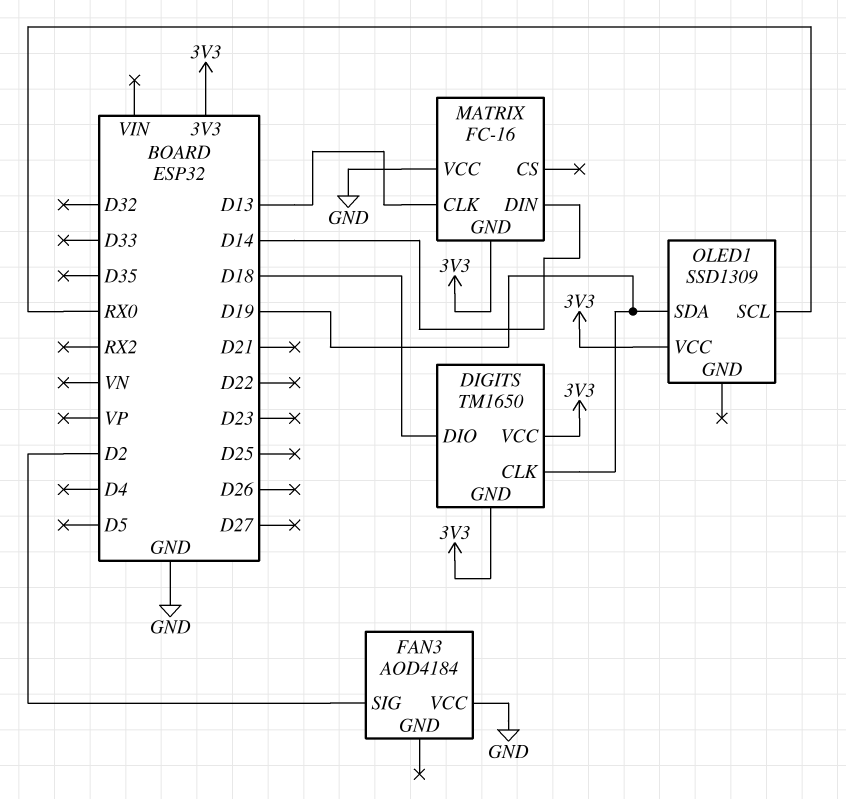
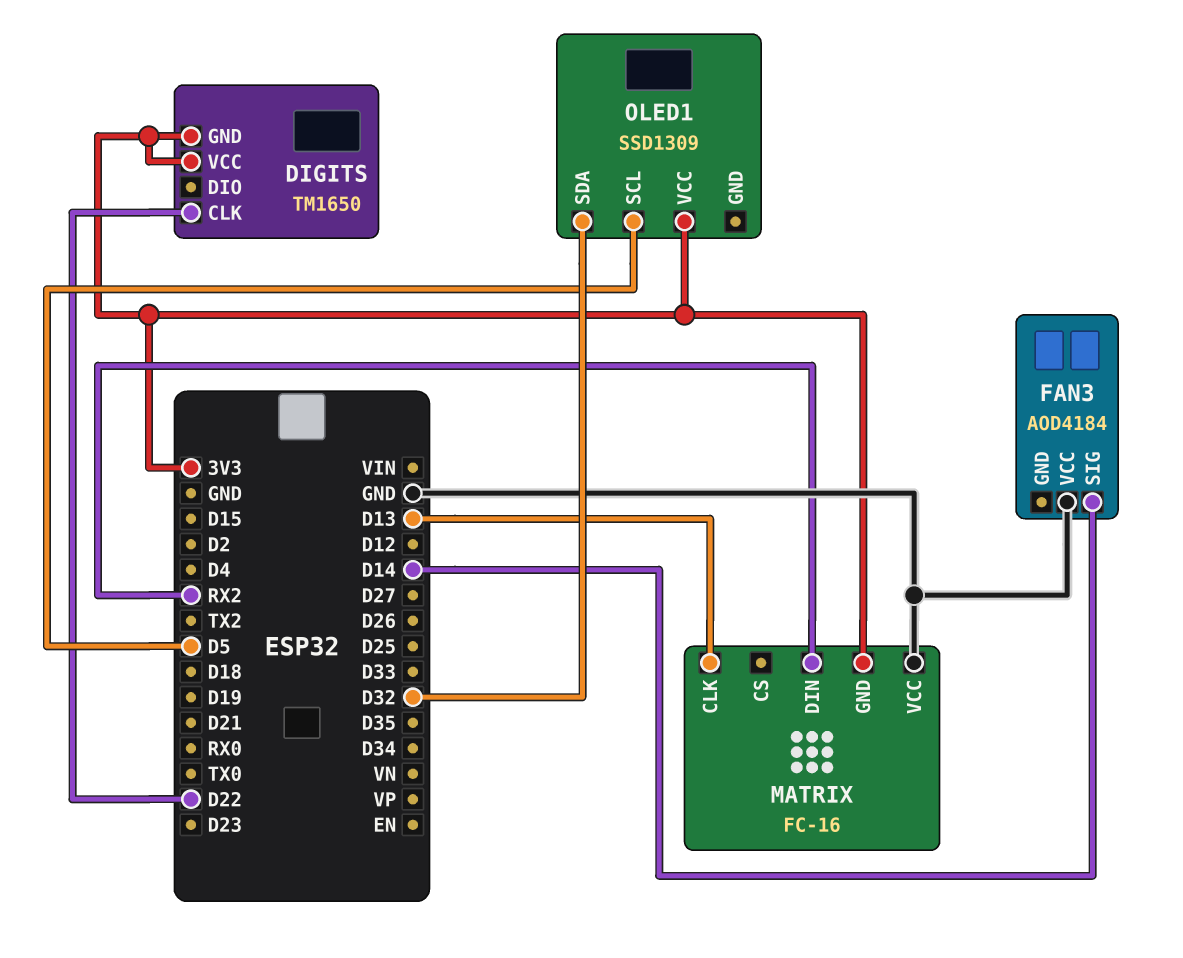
DIGITS pin CLK: D19 -> D22
DIGITS pin DIO: D18 -> none
FAN3 pin SIG: D2 -> D14
MATRIX pin DIN: D14 -> RX2
OLED1 pin SCL: RX0 -> D5
OLED1 pin SDA: D19 -> D32

